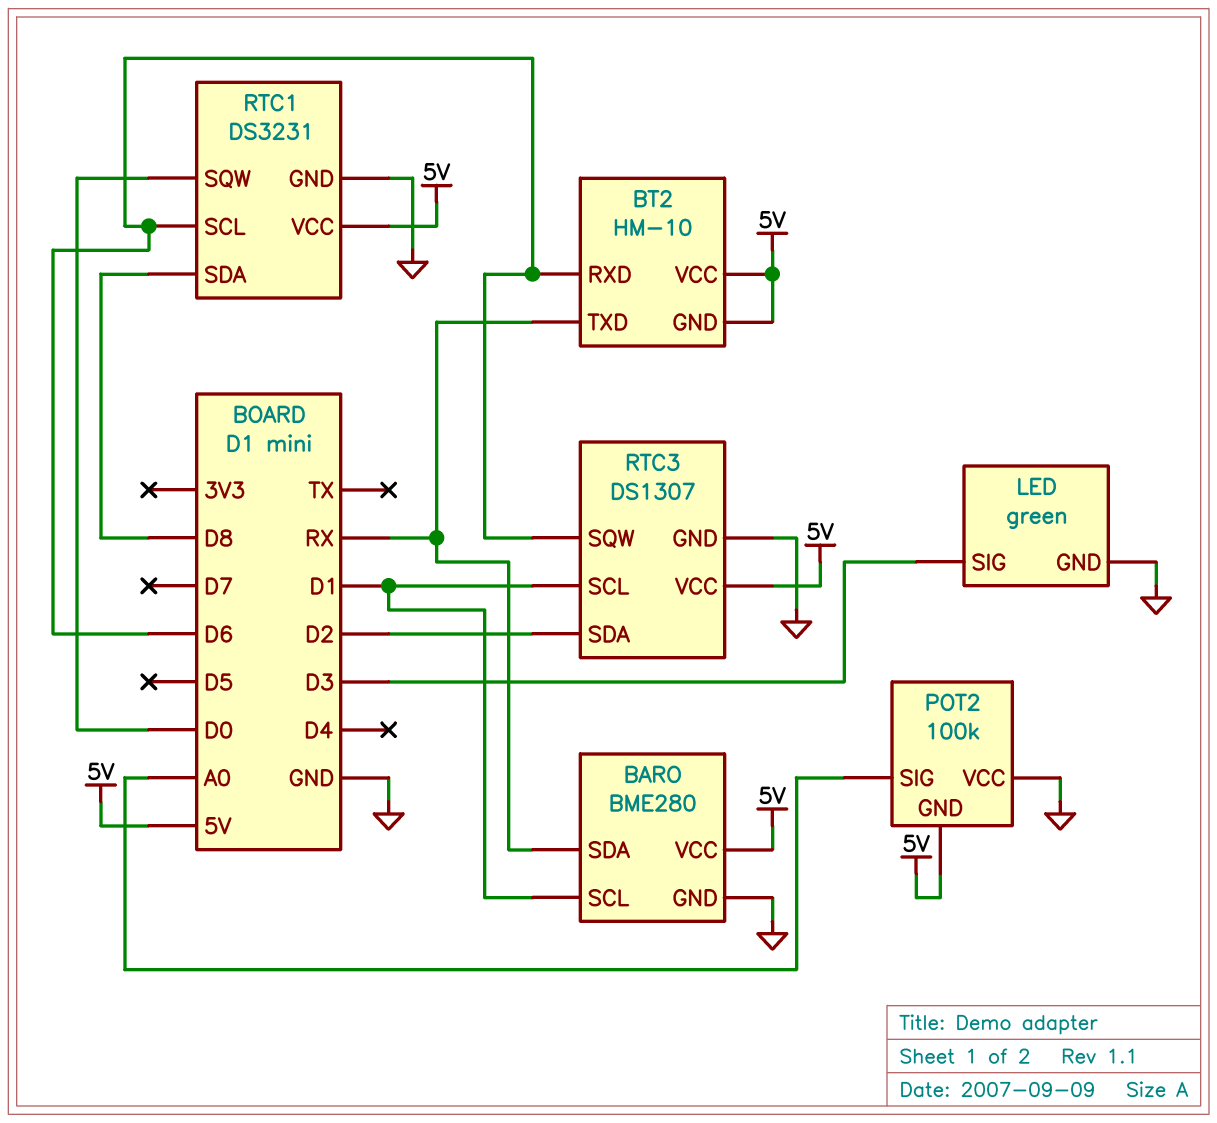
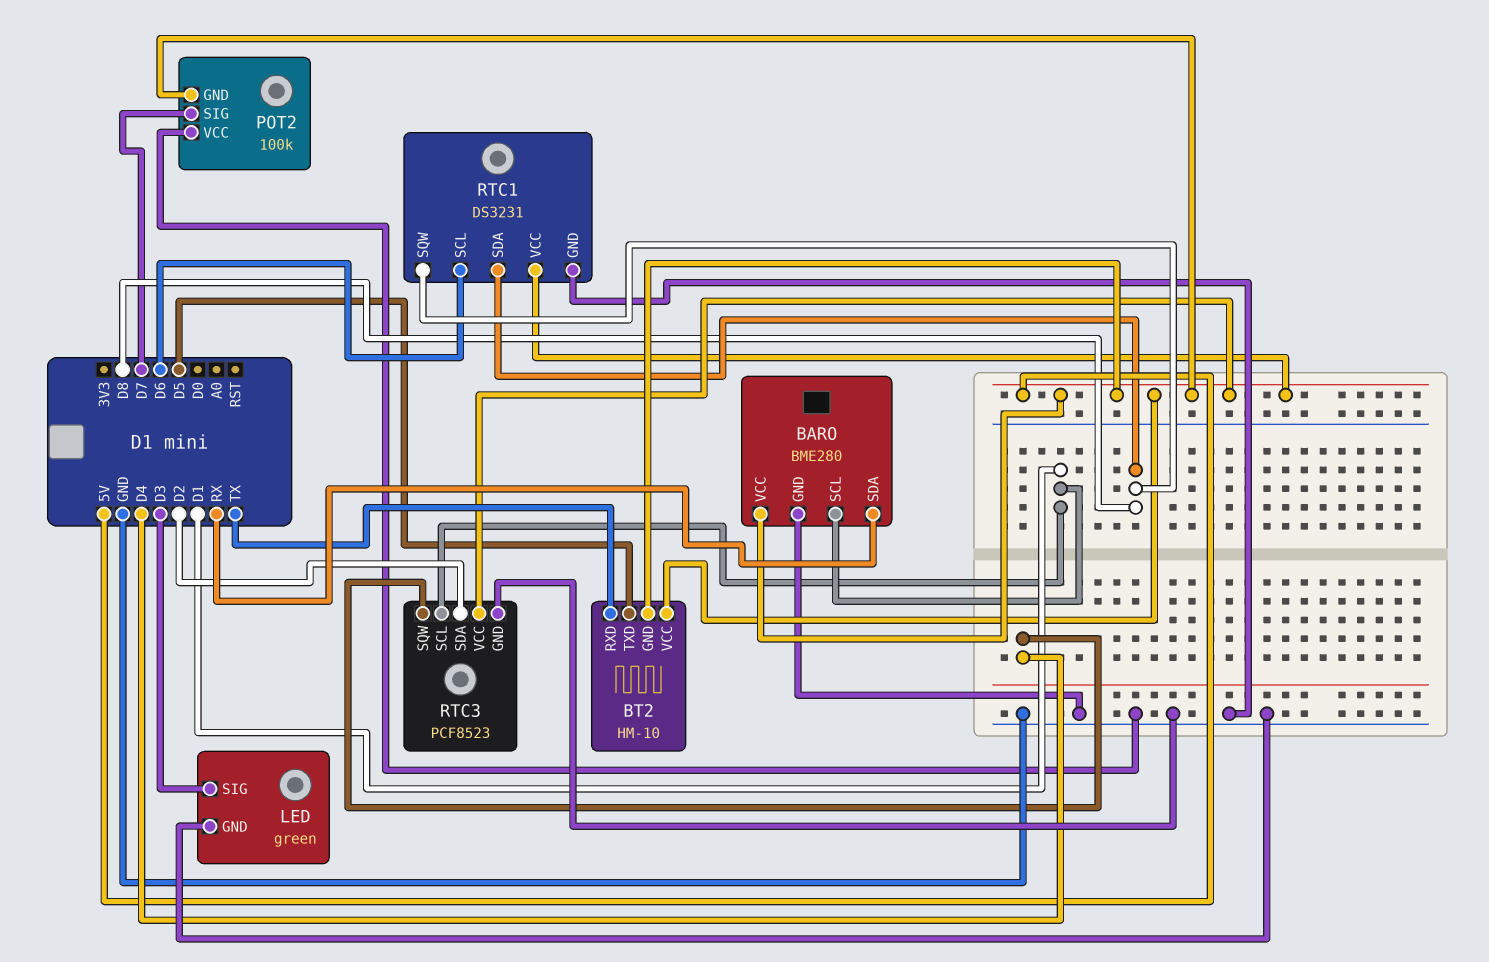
BT2 pin RXD: D6 -> TX
BT2 pin TXD: RX -> D5
POT2 pin SIG: A0 -> D7
RTC1 pin SQW: D0 -> D8
RTC3: DS1307 -> PCF8523
RTC3 pin SQW: D6 -> D4

